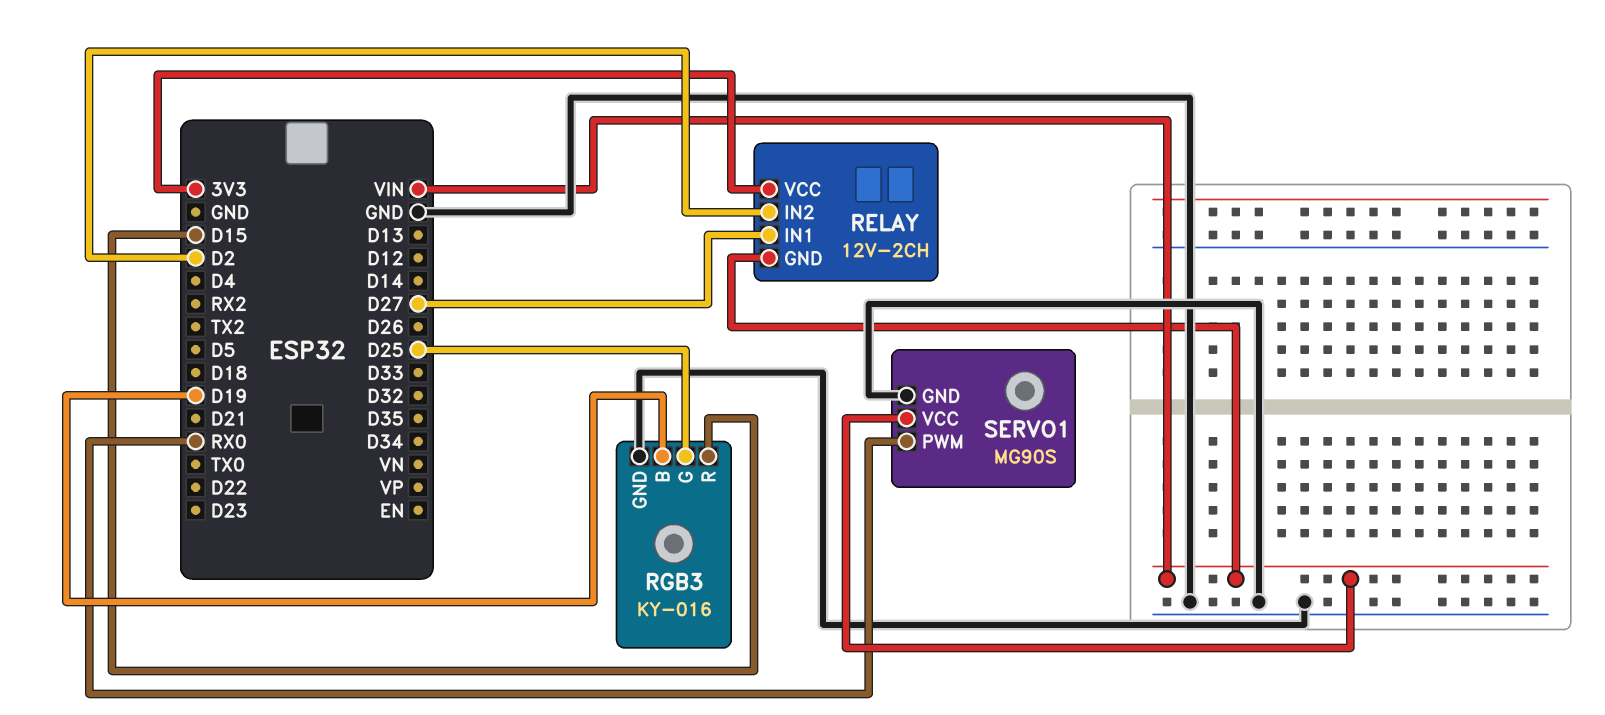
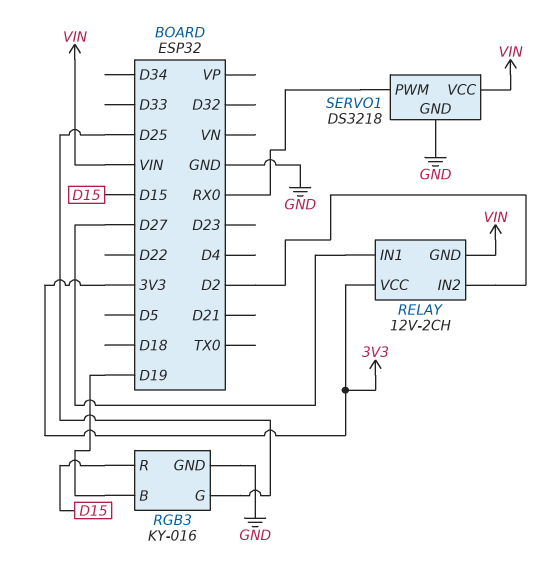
SERVO1: MG90S -> DS3218

